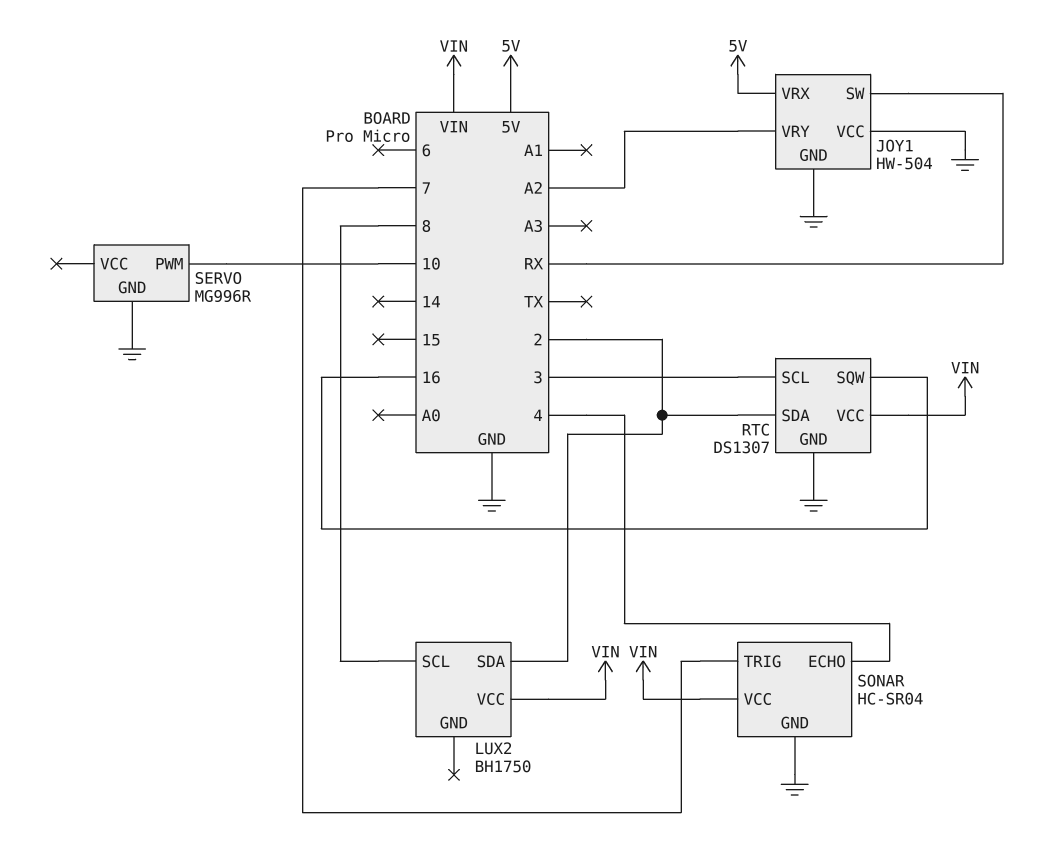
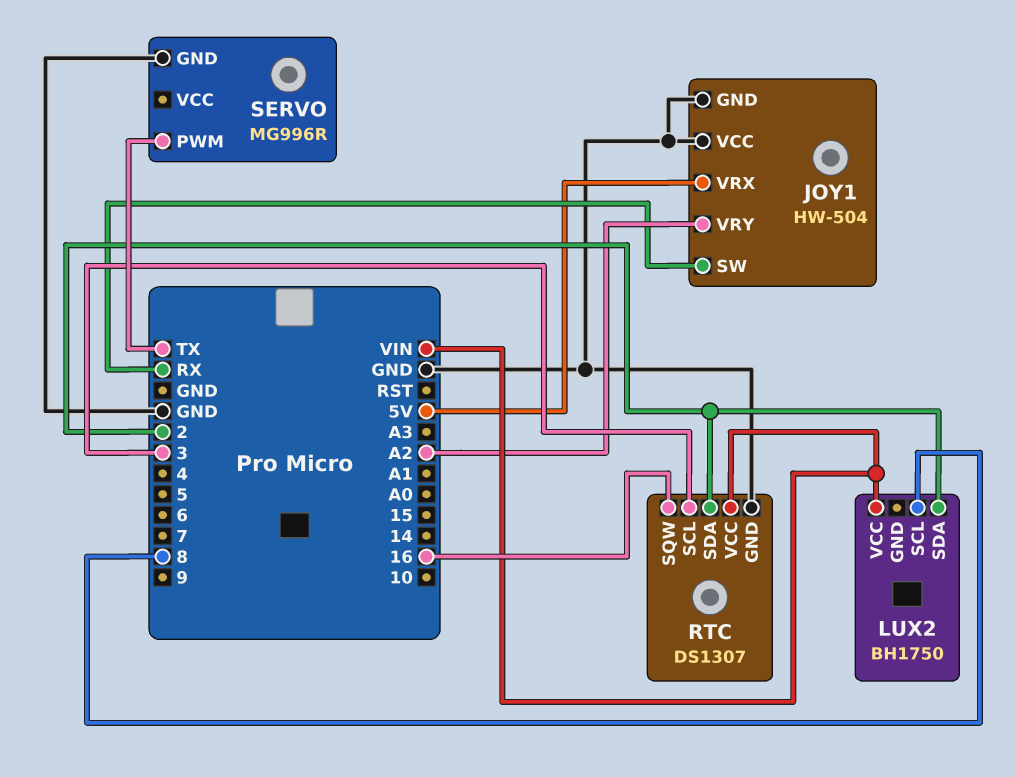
SERVO pin PWM: 10 -> TX
SONAR: HC-SR04 -> none
SONAR pin ECHO: 4 -> none
SONAR pin GND: GND -> none
SONAR pin TRIG: 7 -> none
SONAR pin VCC: VIN -> none

